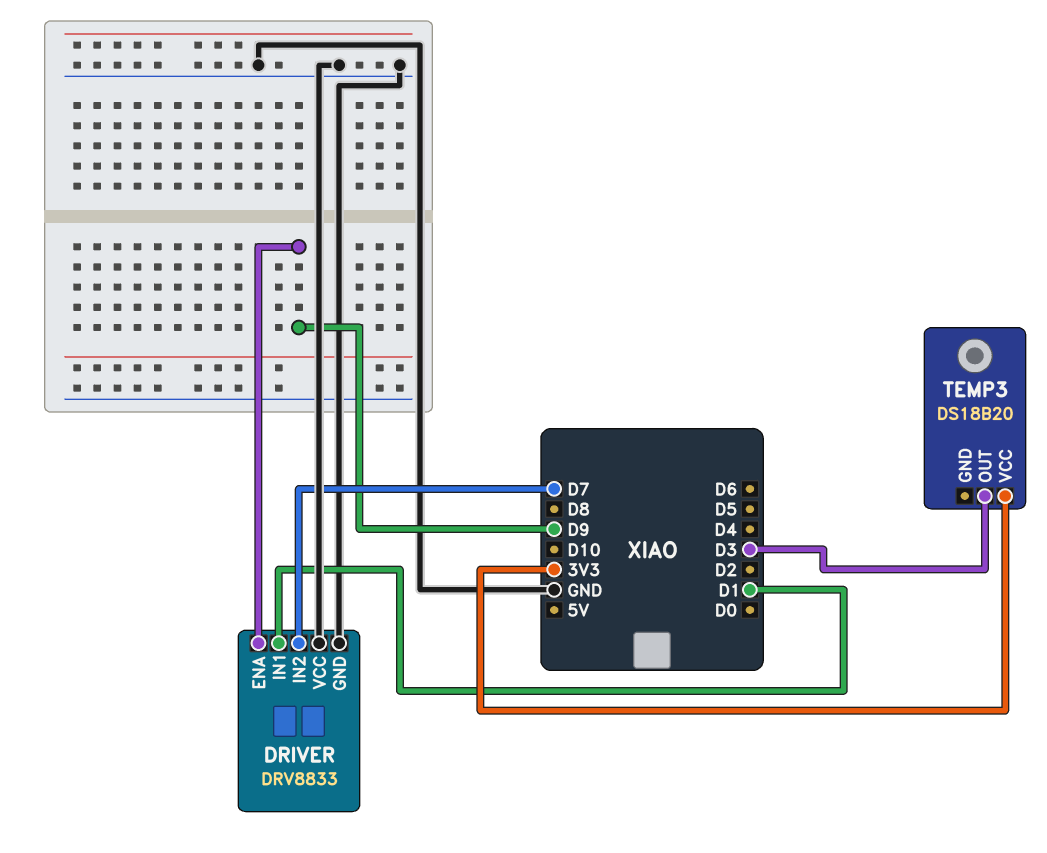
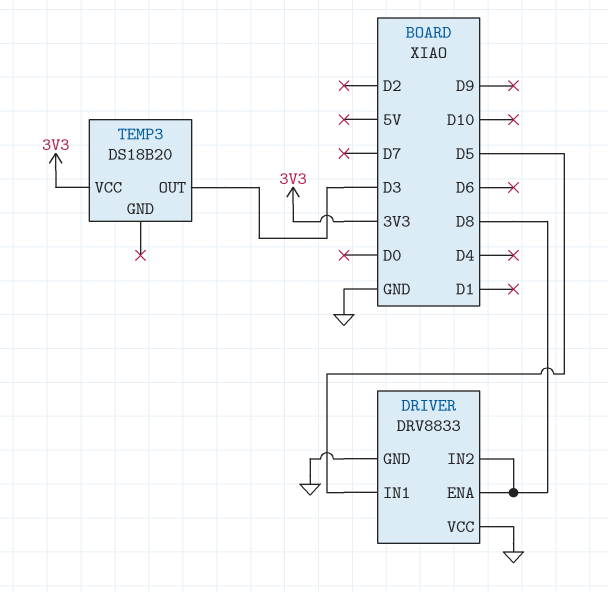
DRIVER pin ENA: D9 -> D8
DRIVER pin IN1: D1 -> D5
DRIVER pin IN2: D7 -> D8

